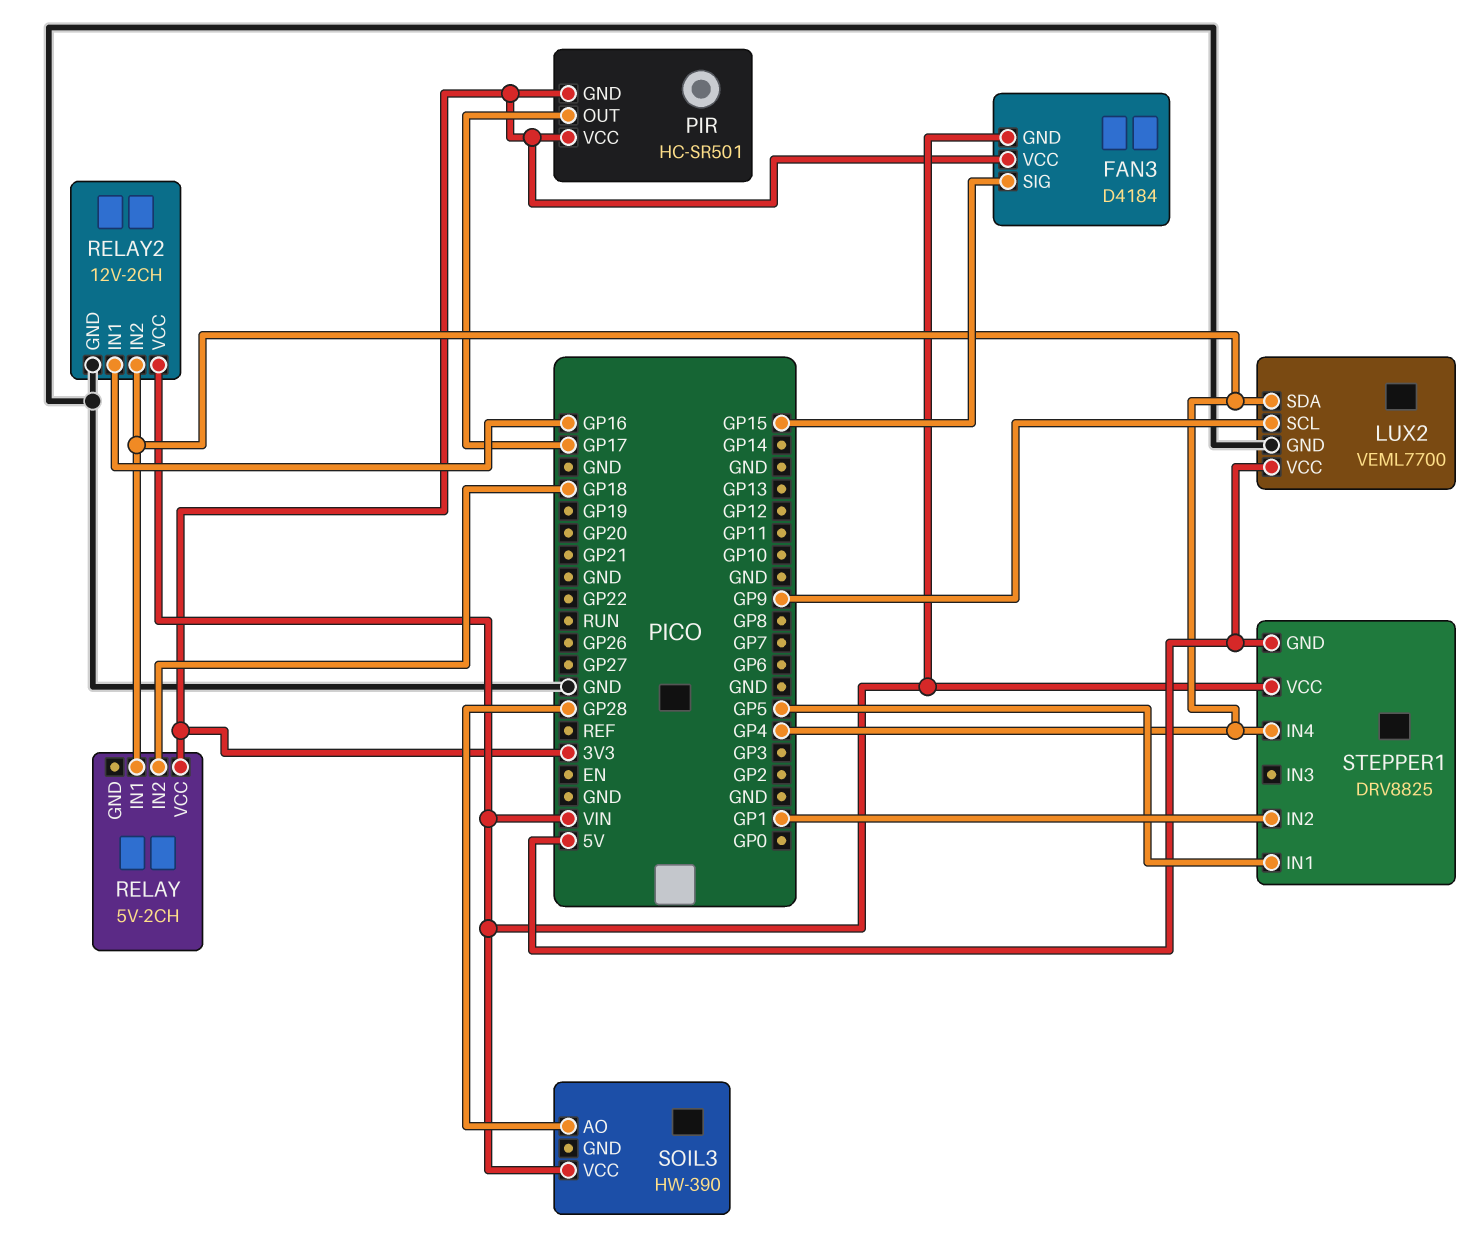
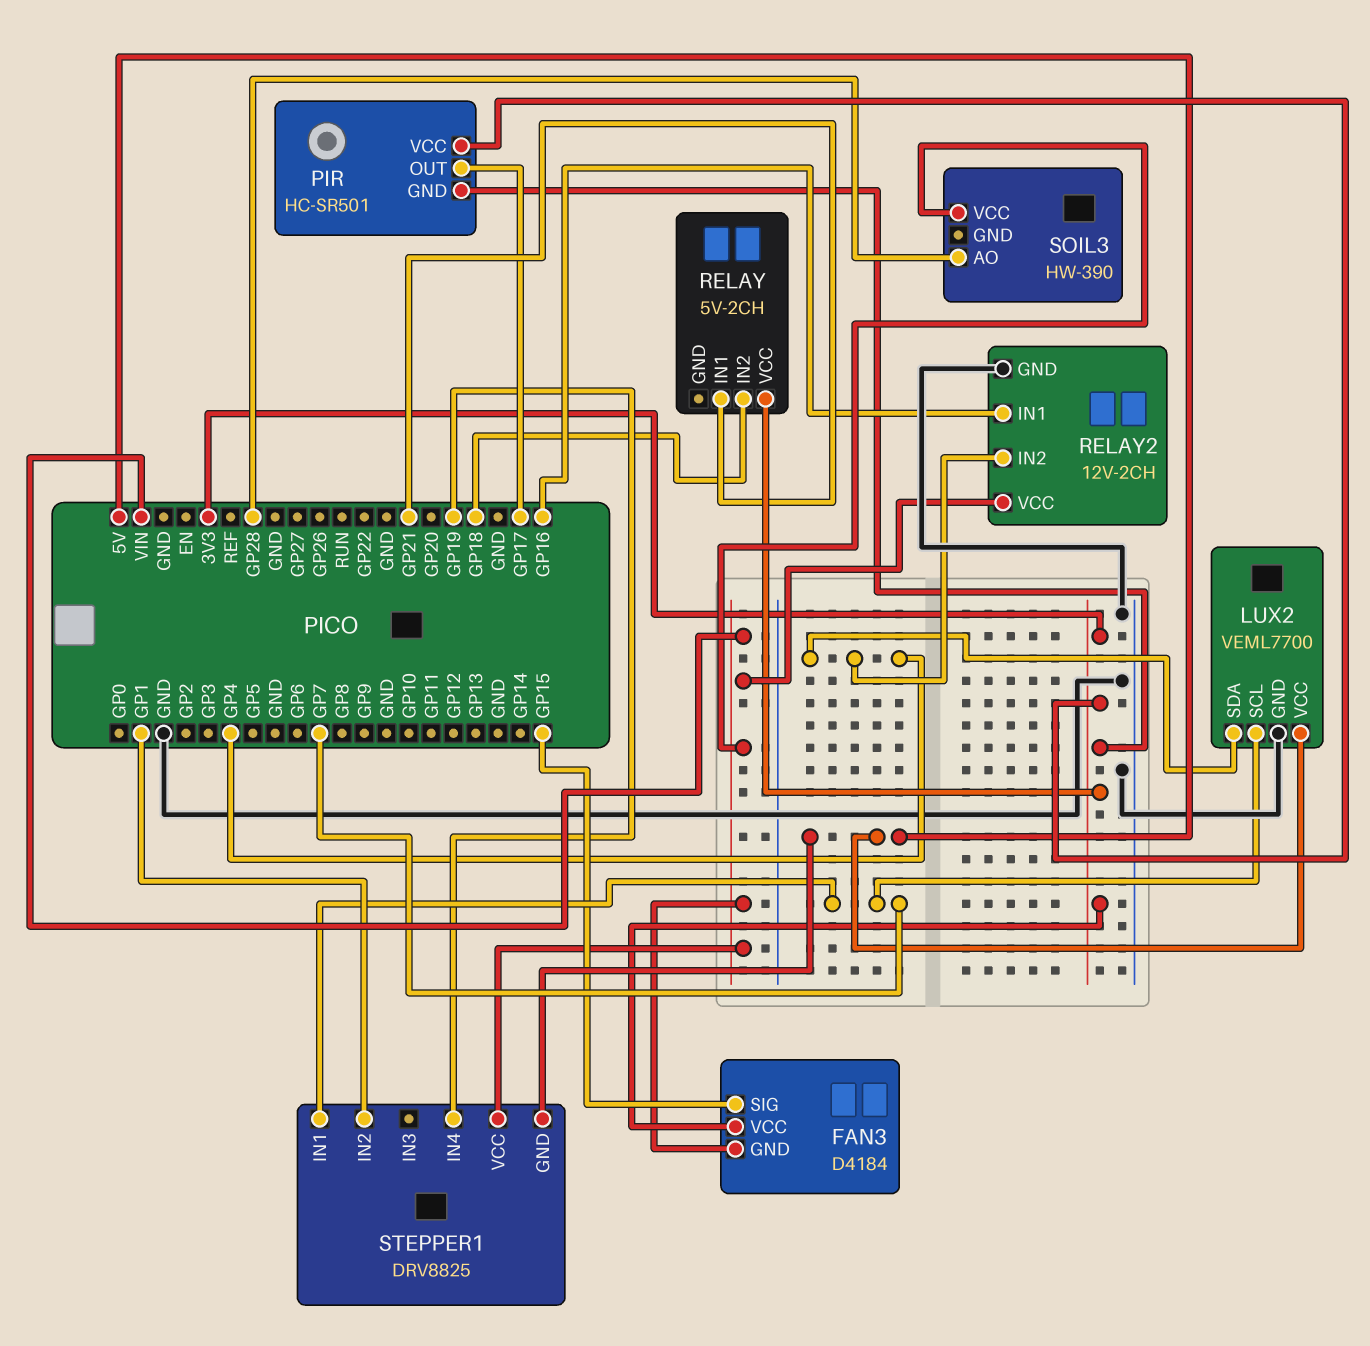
LUX2 pin SCL: GP9 -> GP7
RELAY pin IN1: GP4 -> GP21
STEPPER1 pin IN1: GP5 -> GP7
STEPPER1 pin IN4: GP4 -> GP19

